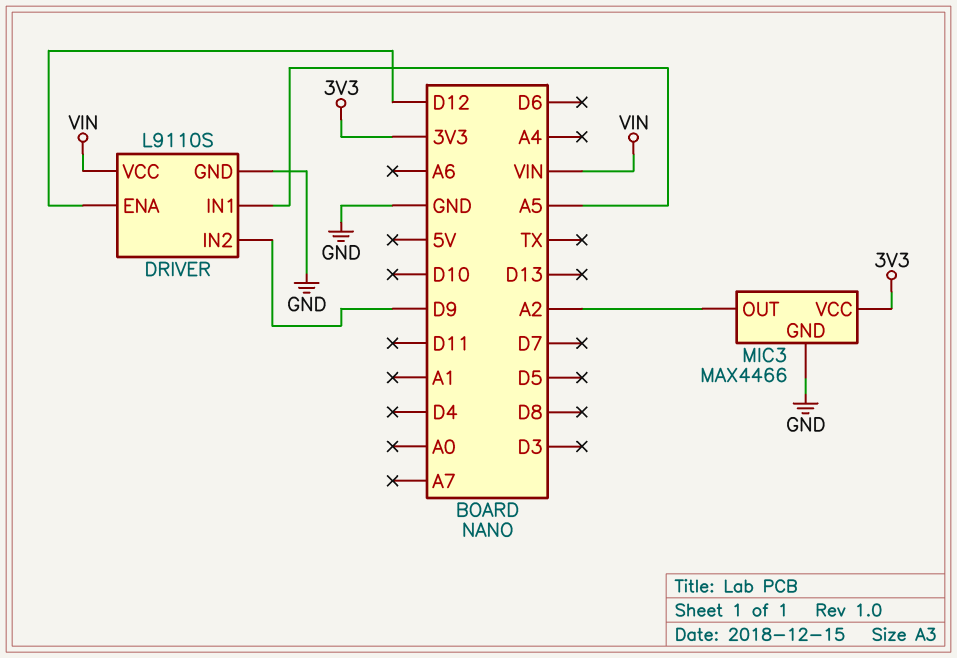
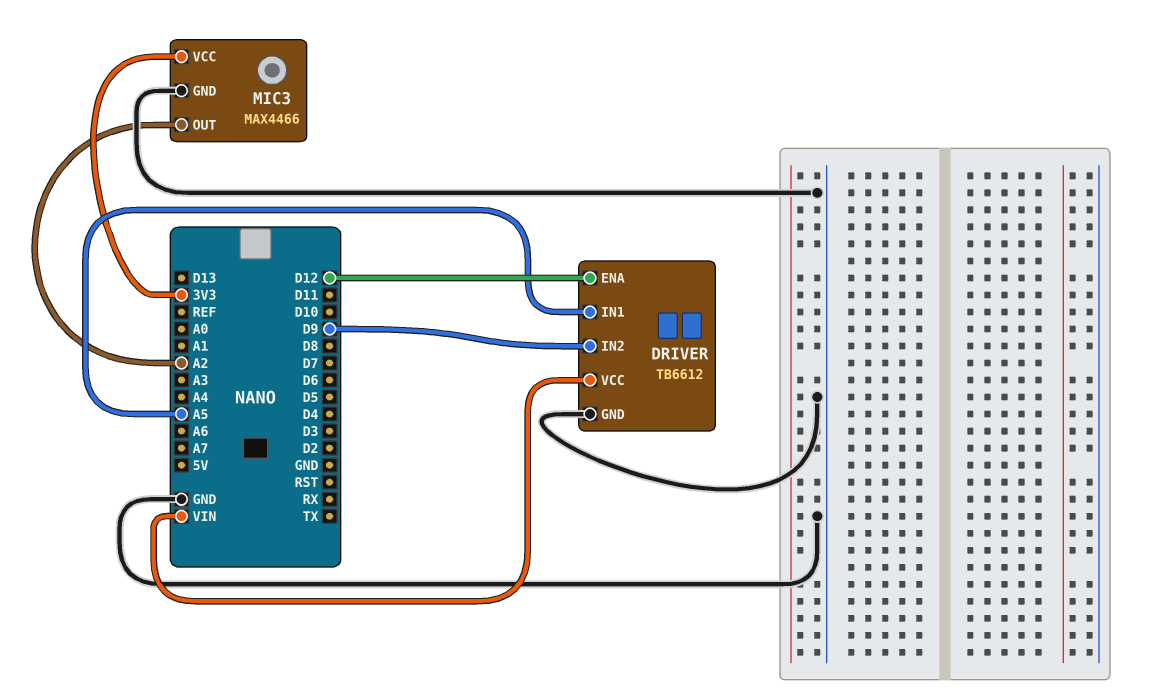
DRIVER: L9110S -> TB6612

